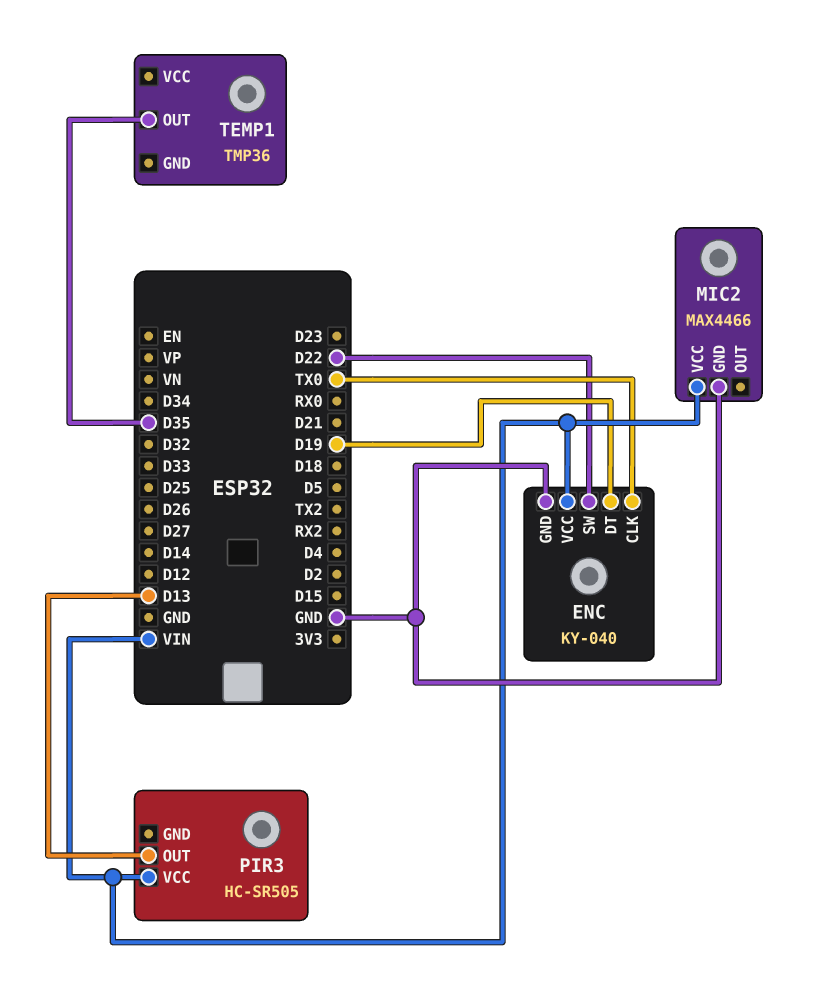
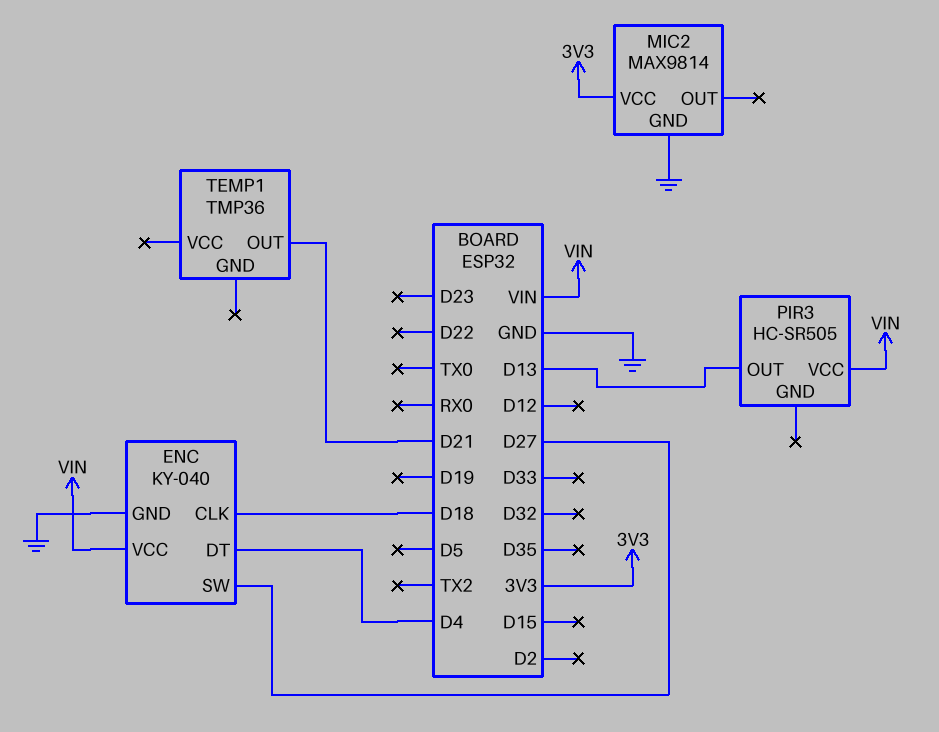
ENC pin CLK: TX0 -> D18
ENC pin DT: D19 -> D4
ENC pin SW: D22 -> D27
MIC2: MAX4466 -> MAX9814
MIC2 pin VCC: VIN -> 3V3
TEMP1 pin OUT: D35 -> D21

